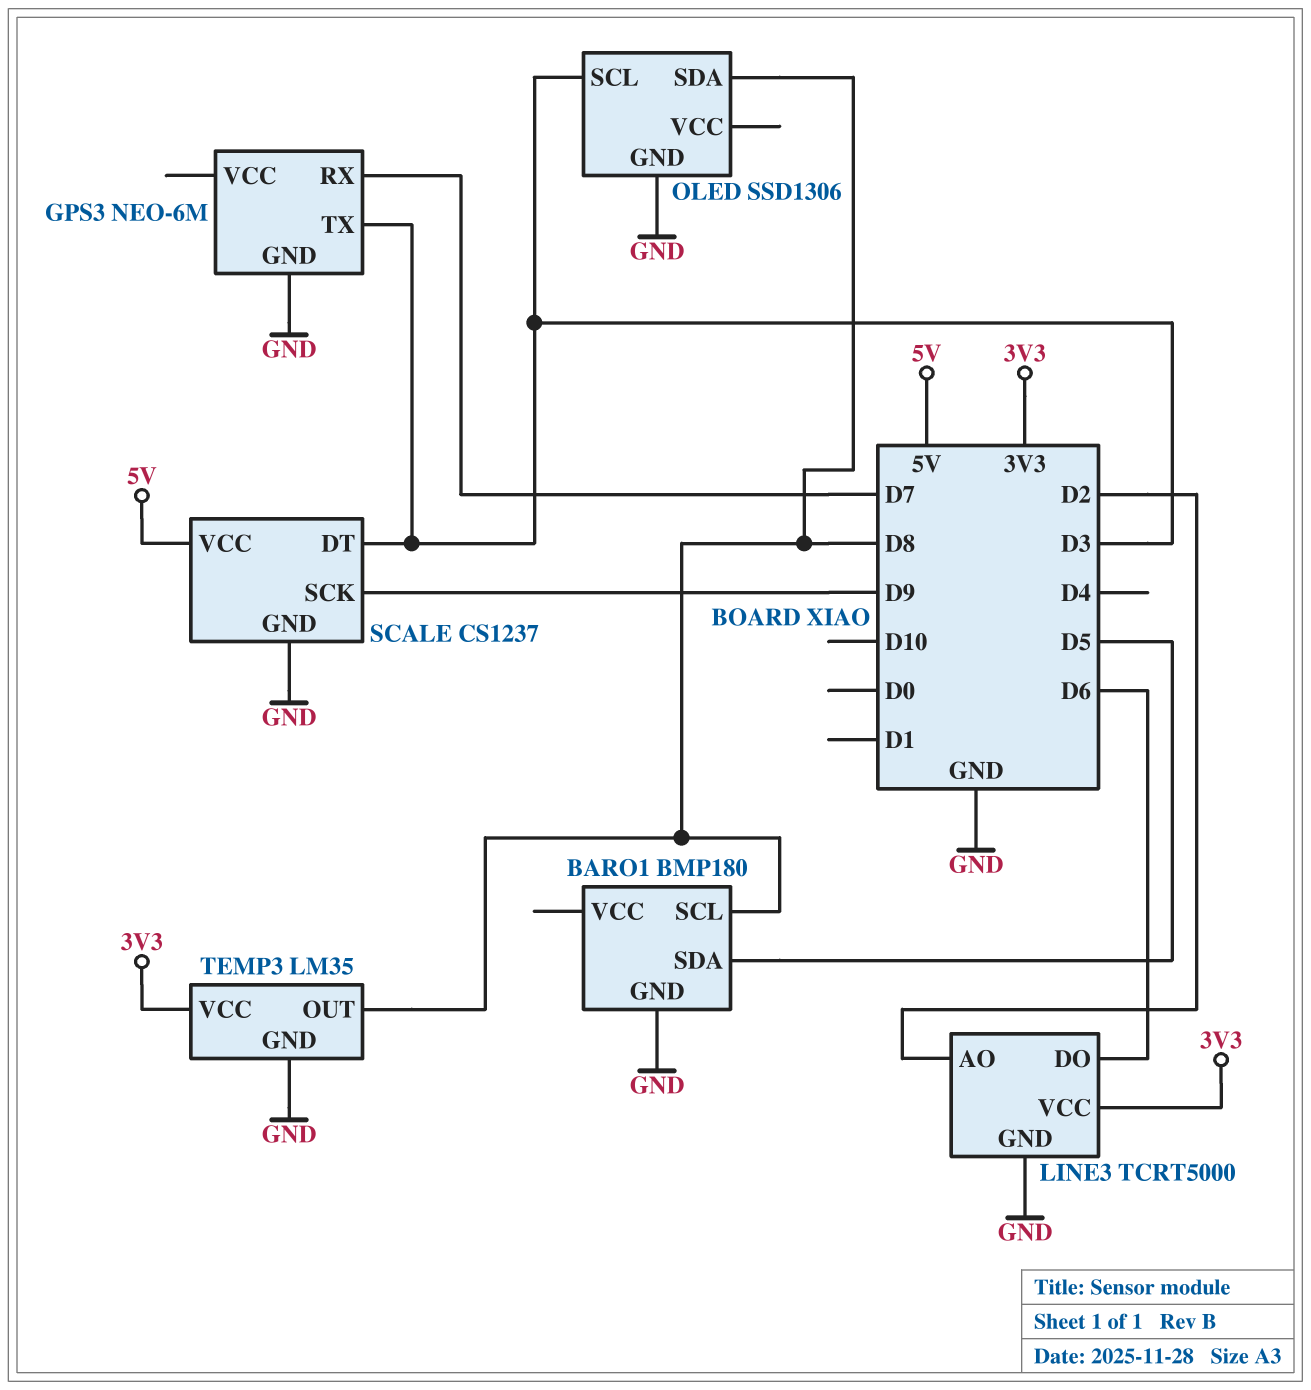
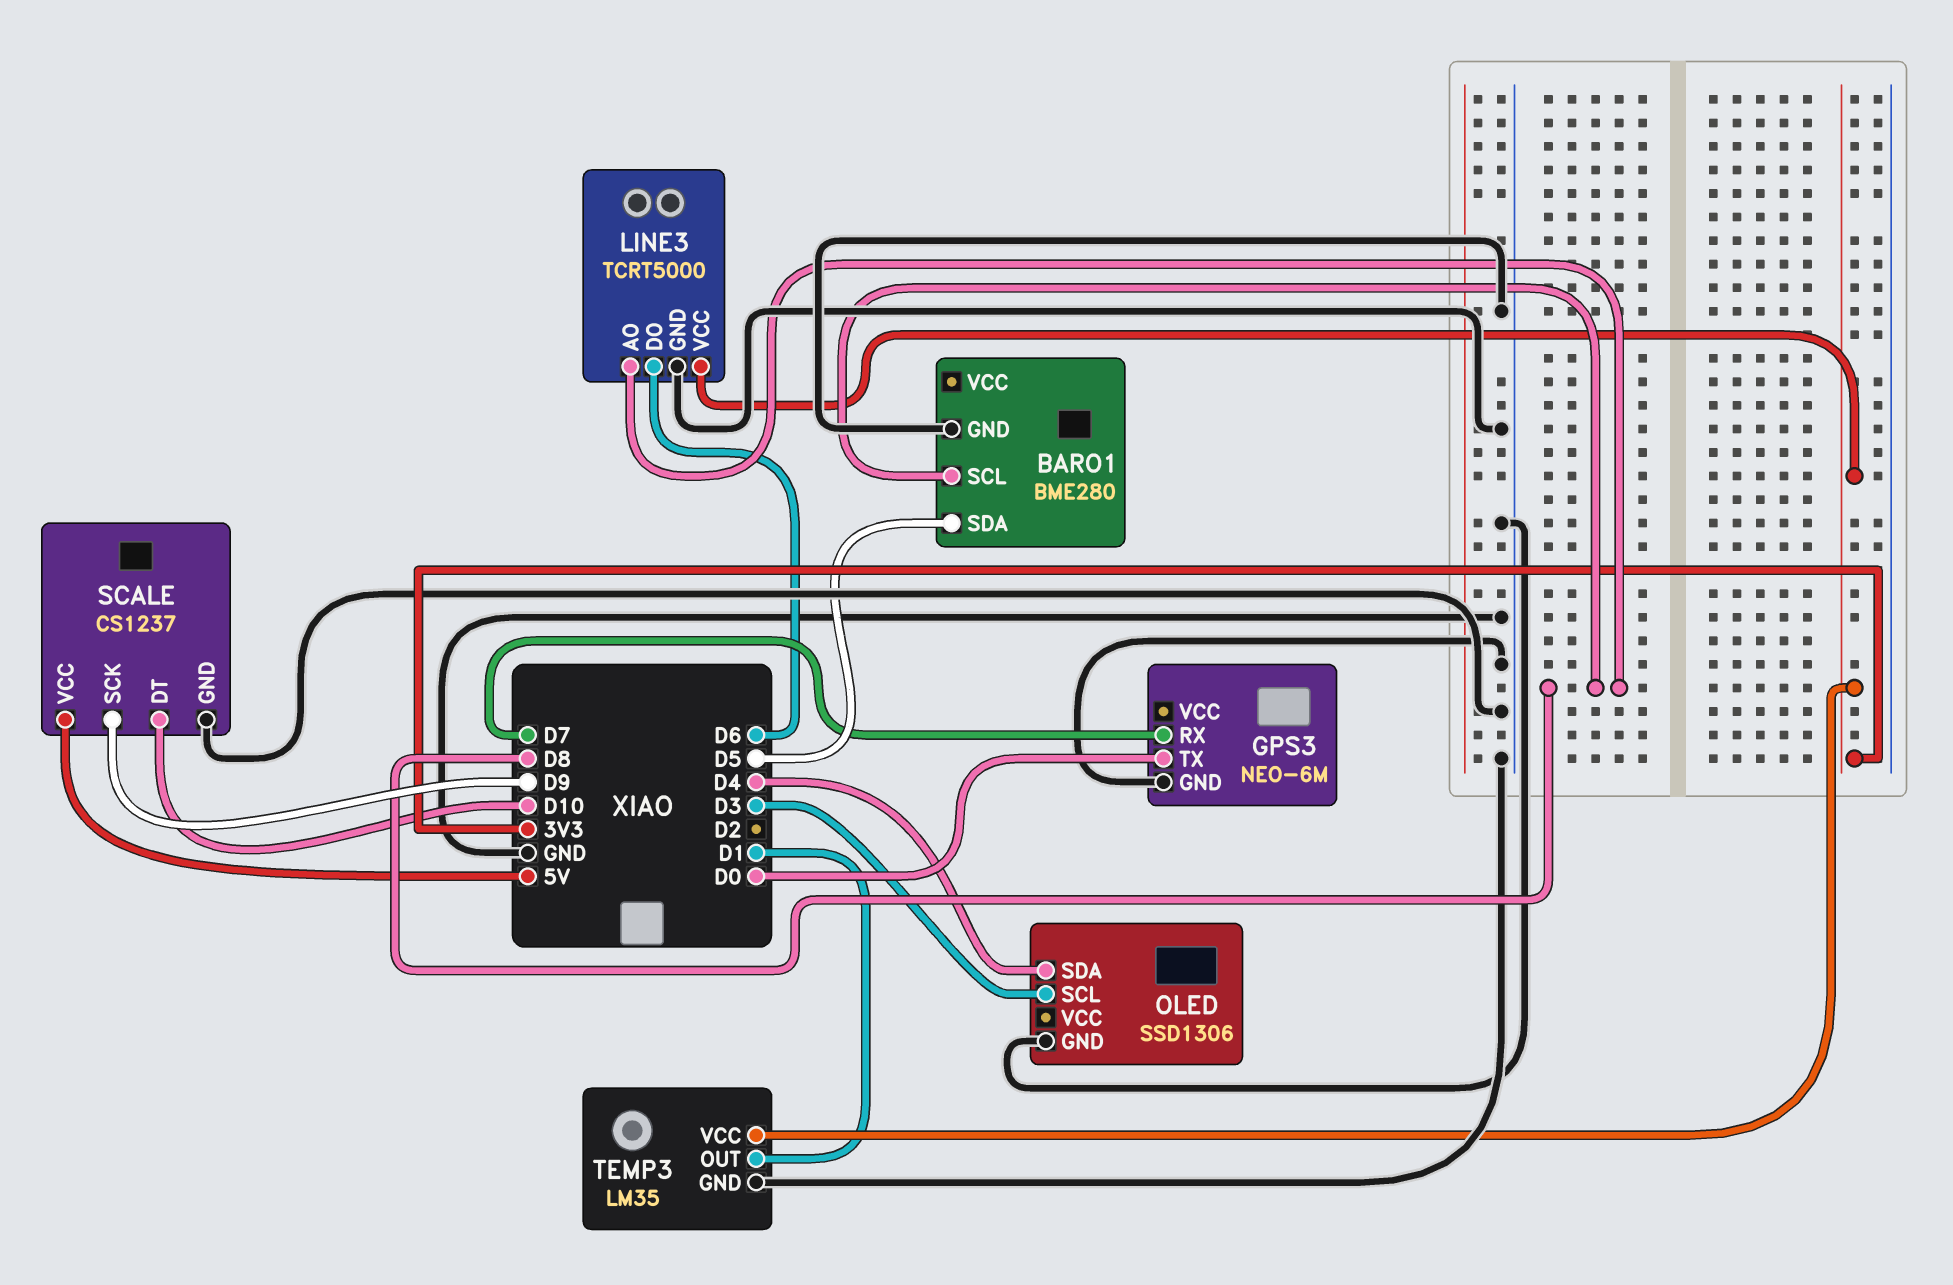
BARO1: BMP180 -> BME280
GPS3 pin TX: D3 -> D0
LINE3 pin AO: D2 -> D8
OLED pin SDA: D8 -> D4
SCALE pin DT: D3 -> D10
TEMP3 pin OUT: D8 -> D1

